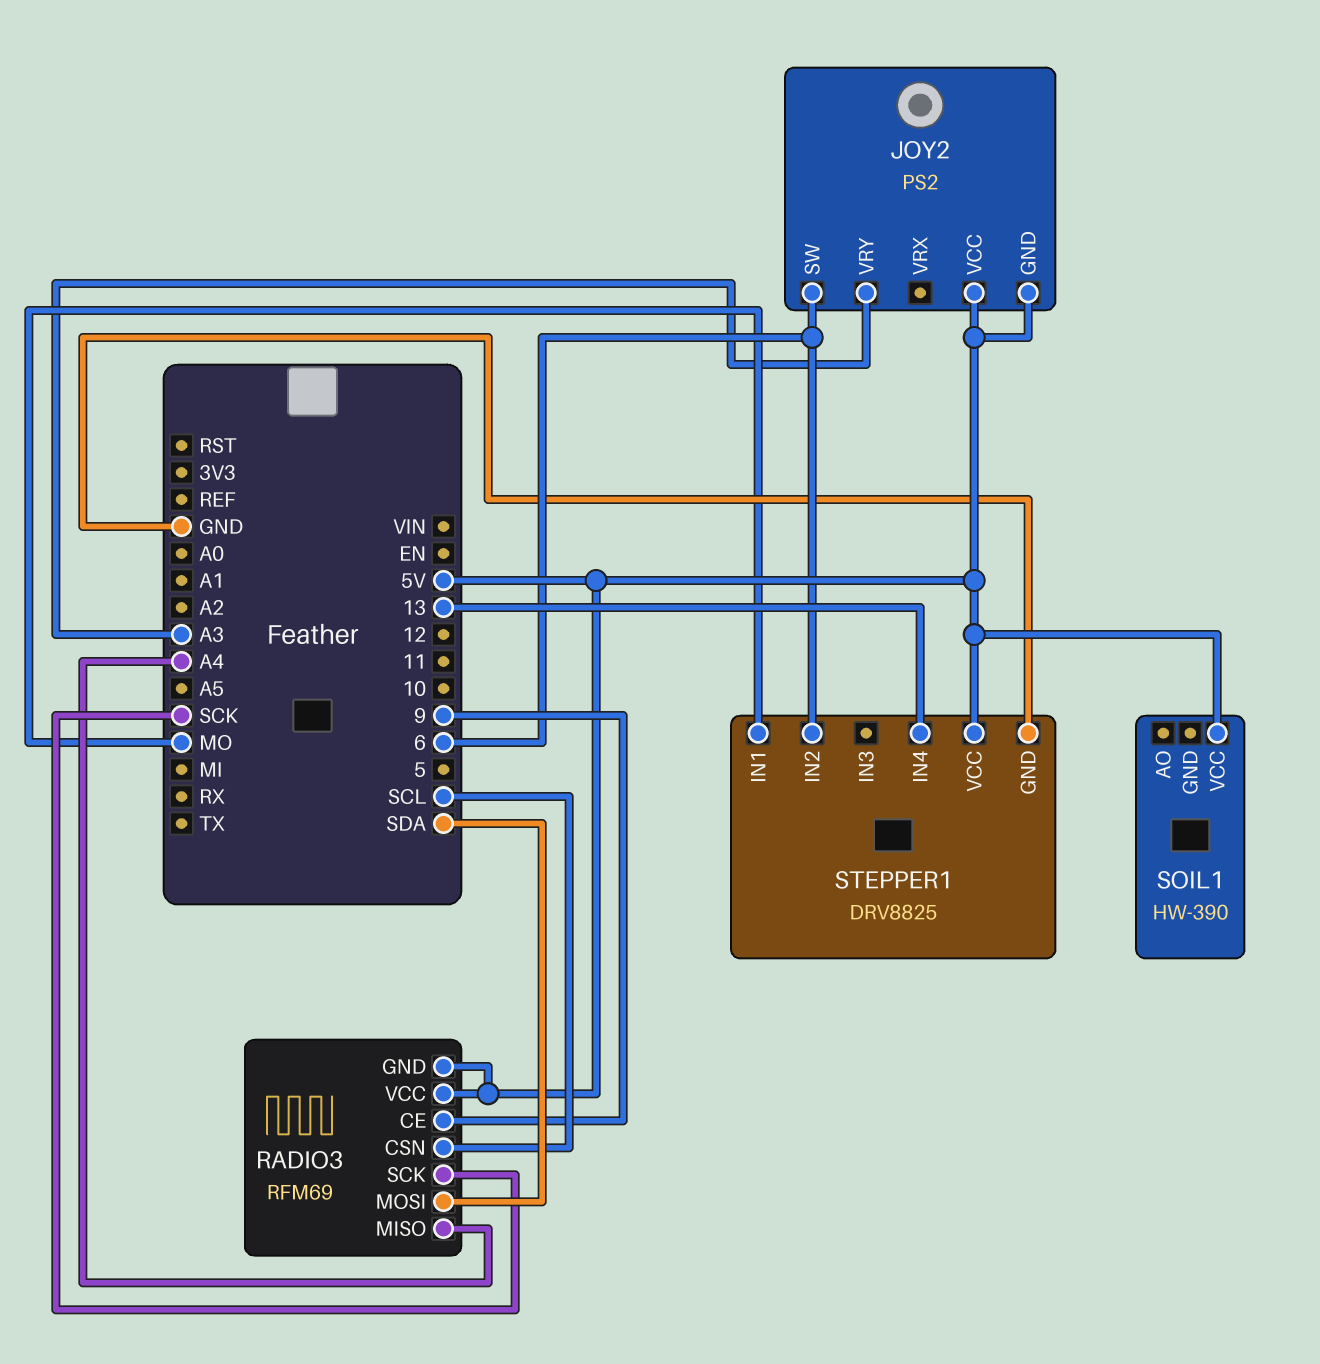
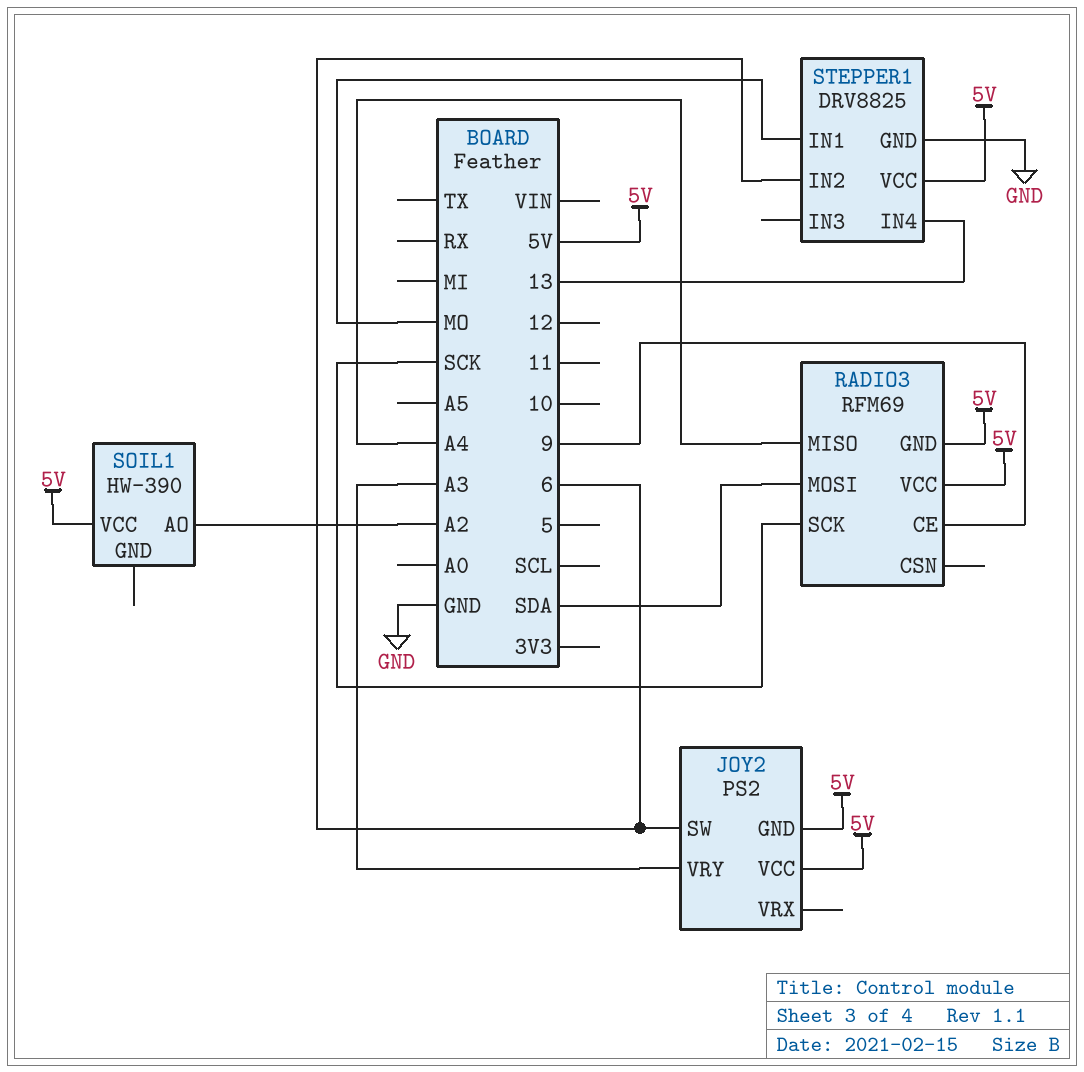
RADIO3 pin CSN: SCL -> none
SOIL1 pin AO: none -> A2

